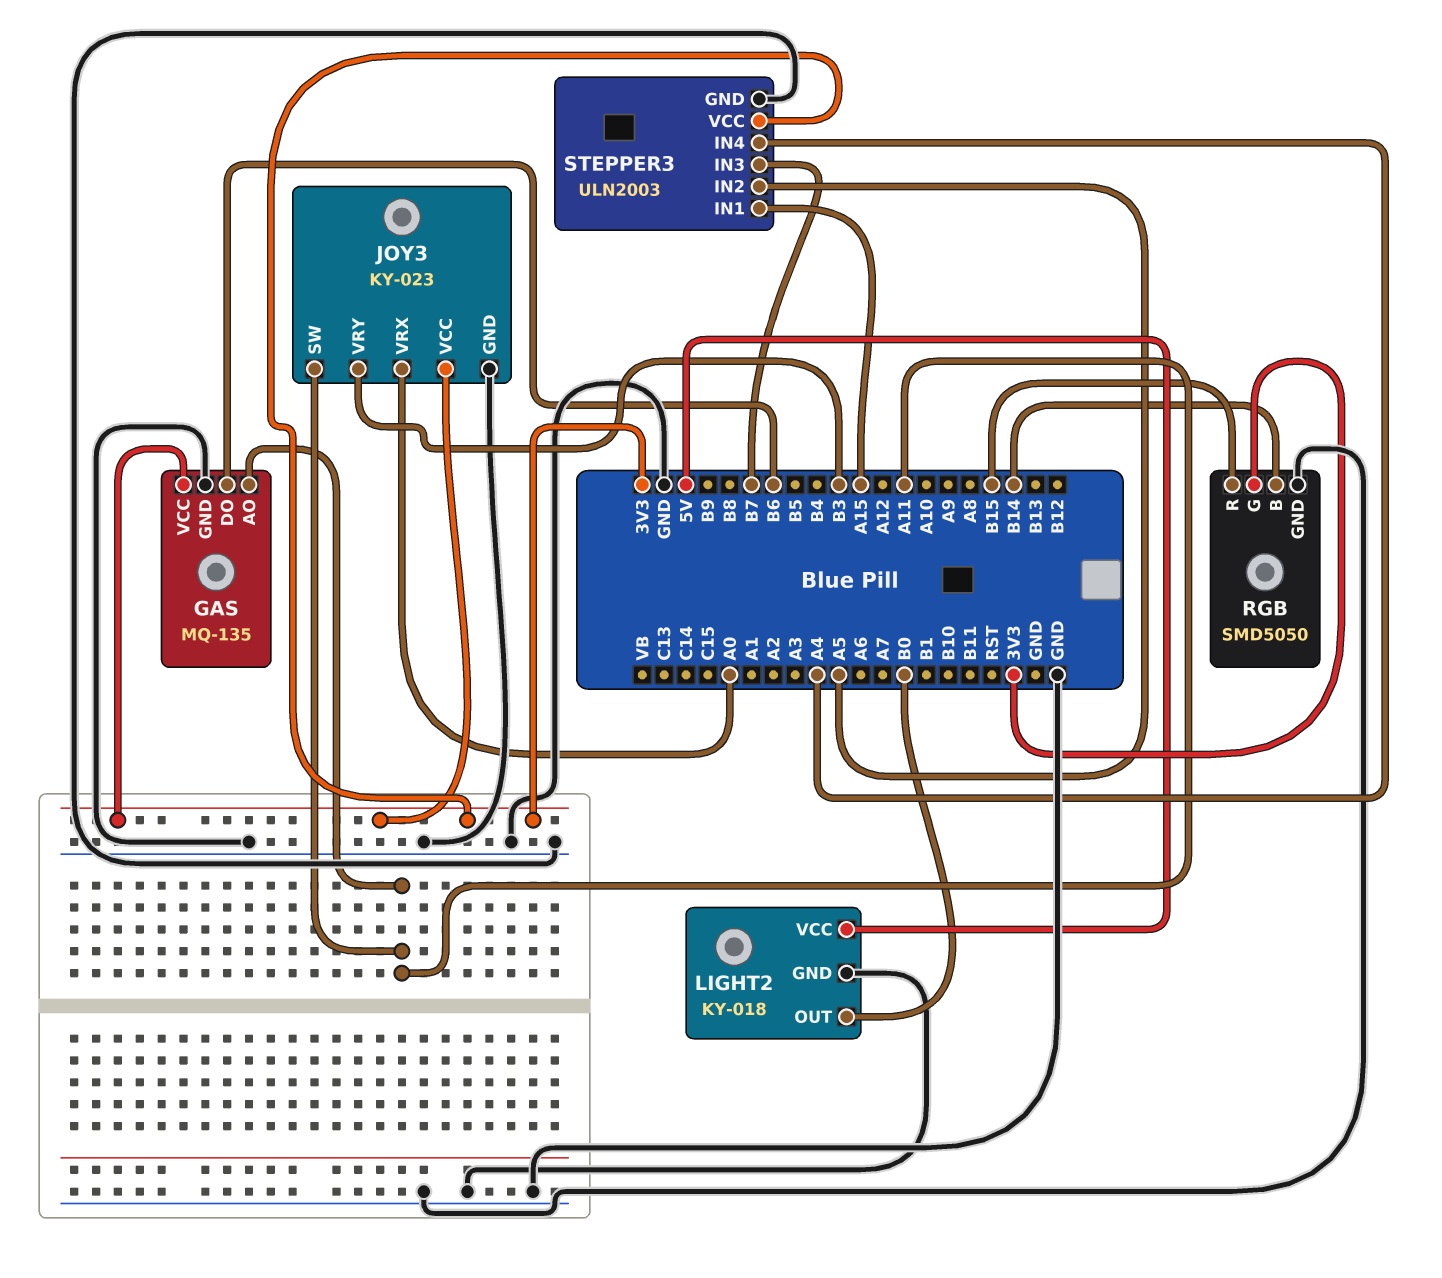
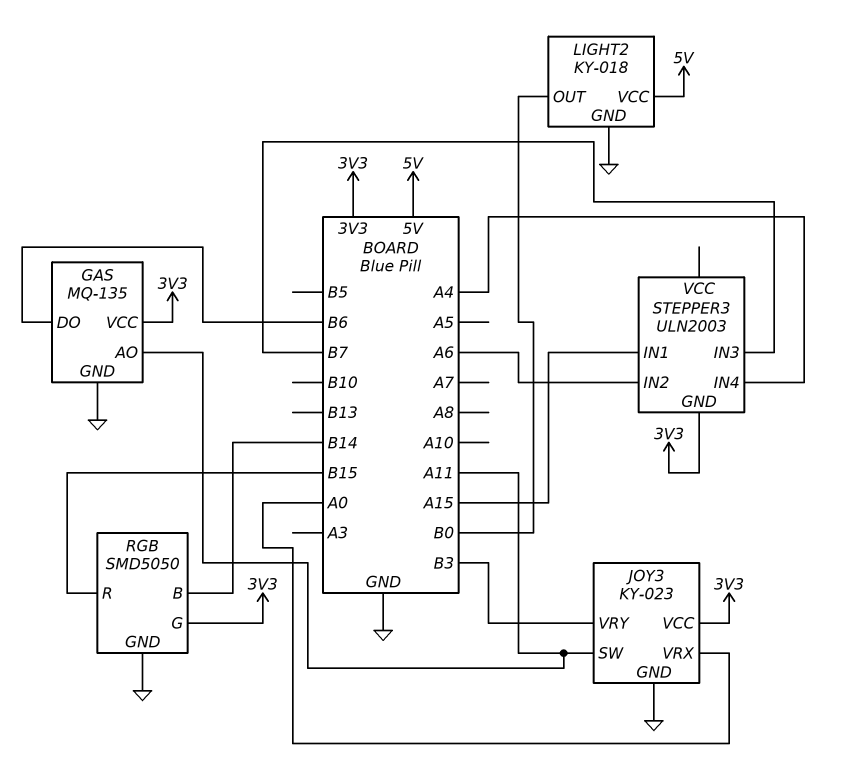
STEPPER3 pin GND: GND -> 3V3
STEPPER3 pin IN2: A5 -> A6
STEPPER3 pin VCC: 3V3 -> none

